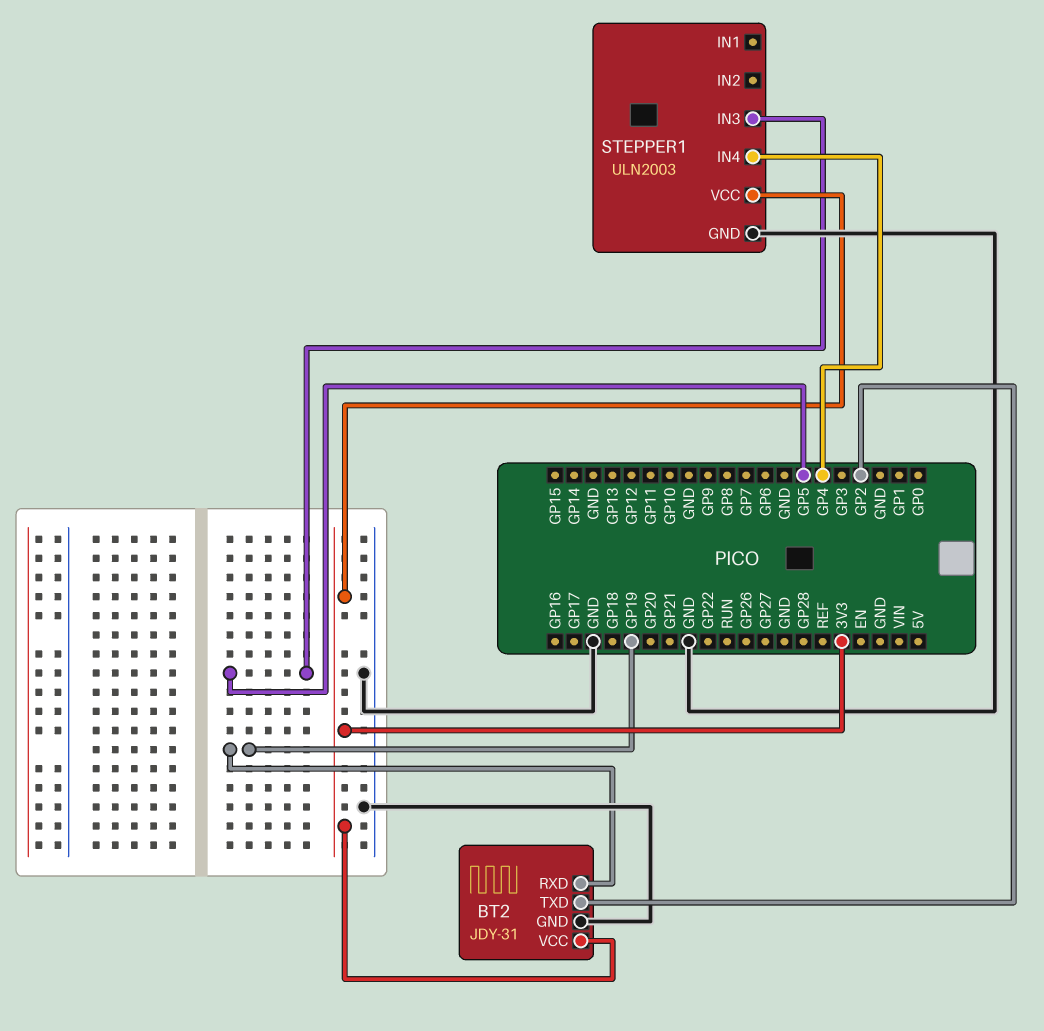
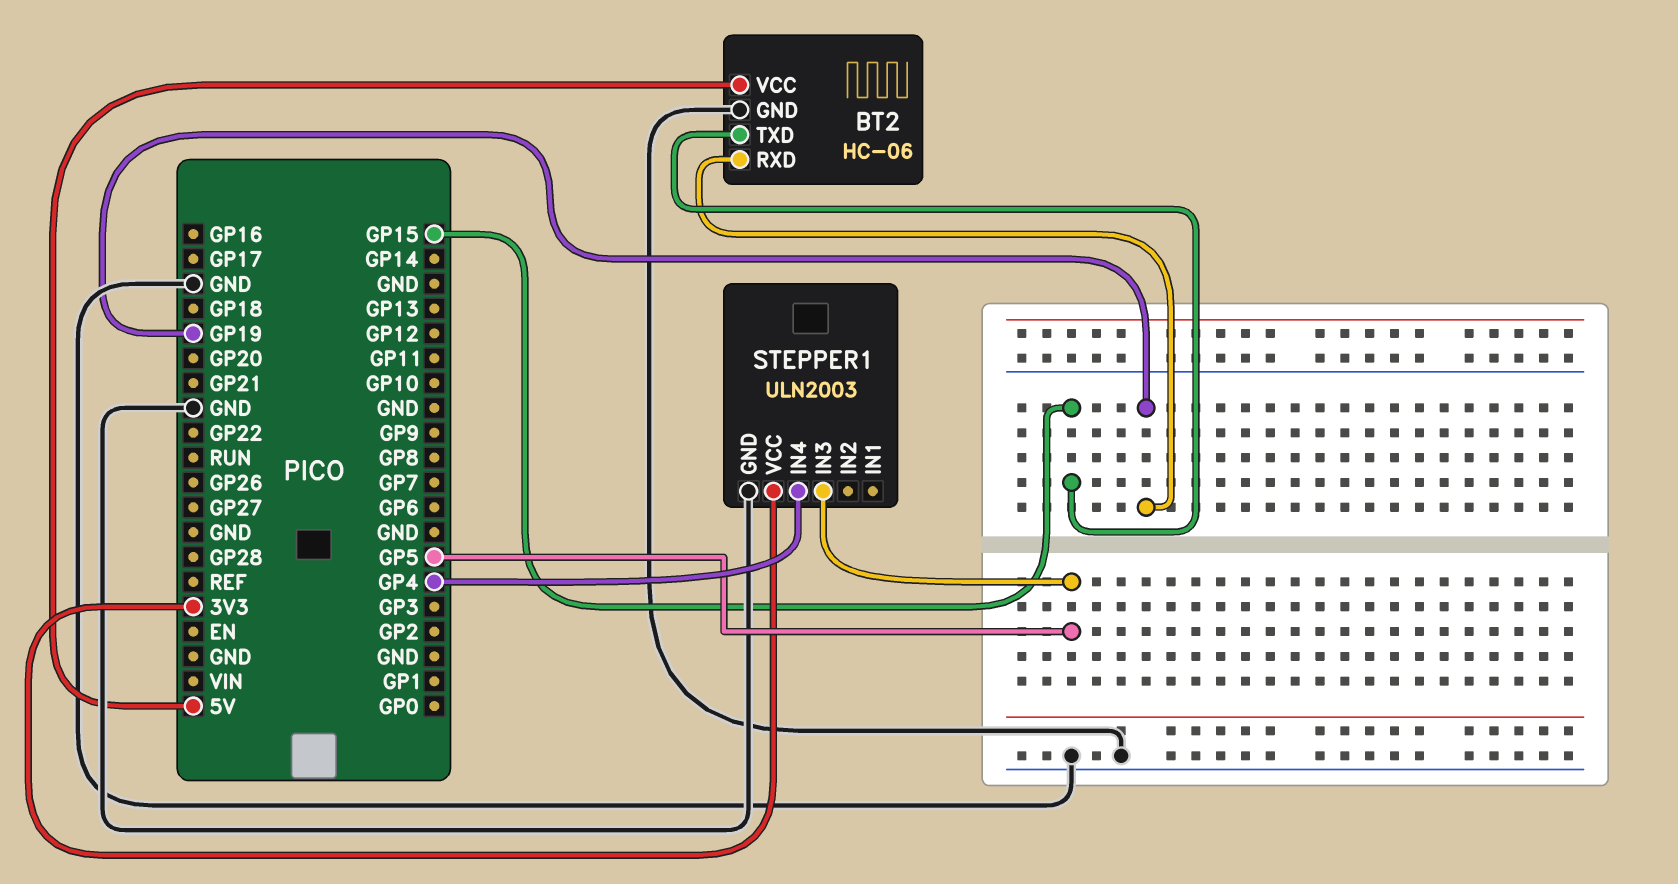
BT2: JDY-31 -> HC-06
BT2 pin TXD: GP2 -> GP15
BT2 pin VCC: 3V3 -> 5V

